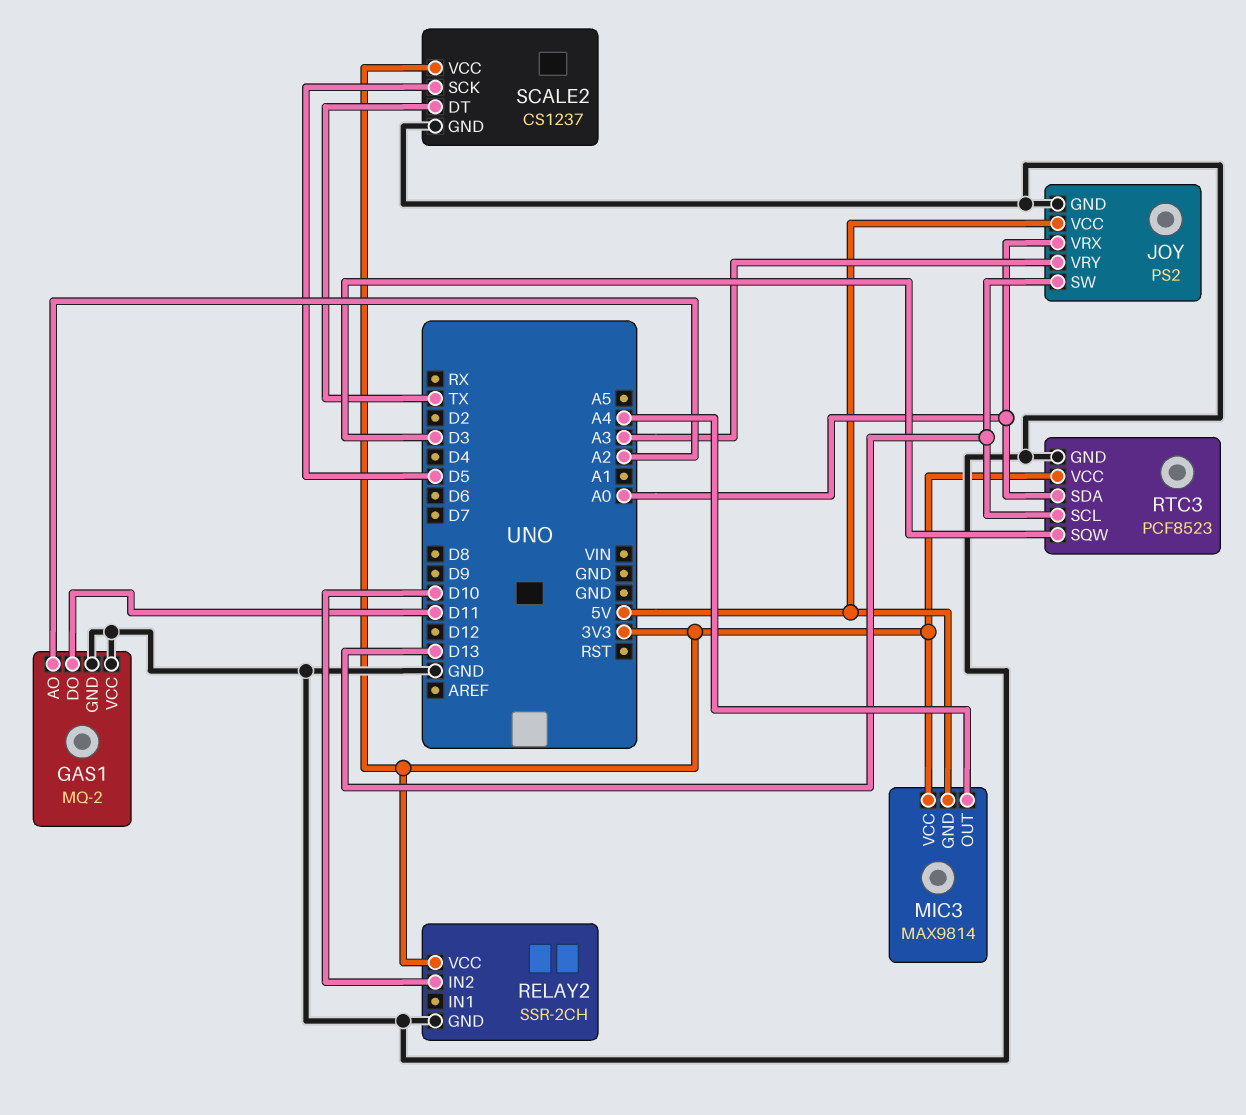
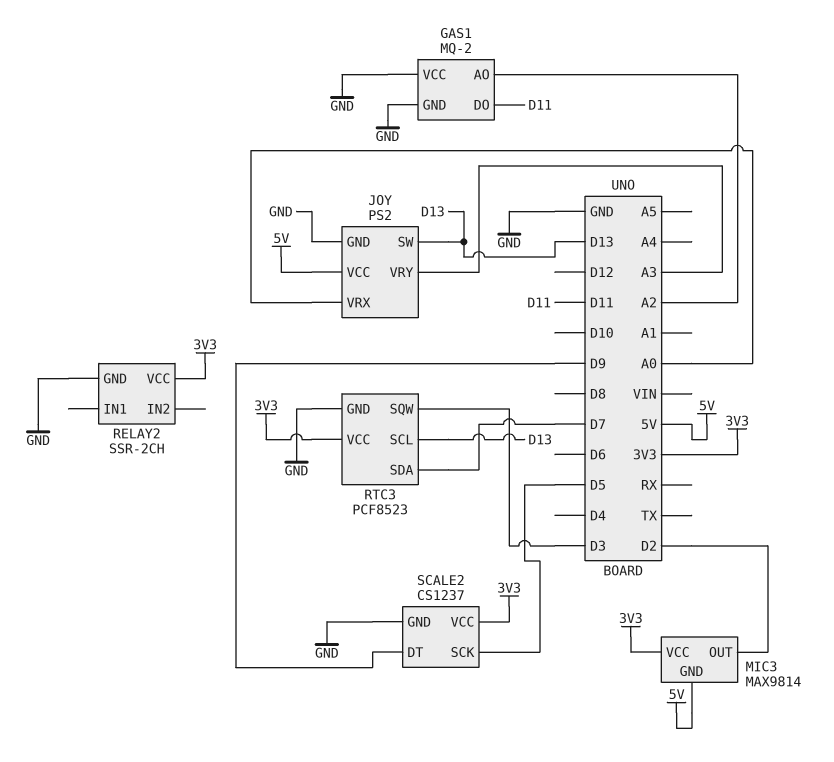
MIC3 pin OUT: A4 -> D2
RELAY2 pin IN2: D10 -> none
RTC3 pin SDA: A0 -> D7
SCALE2 pin DT: TX -> D9

